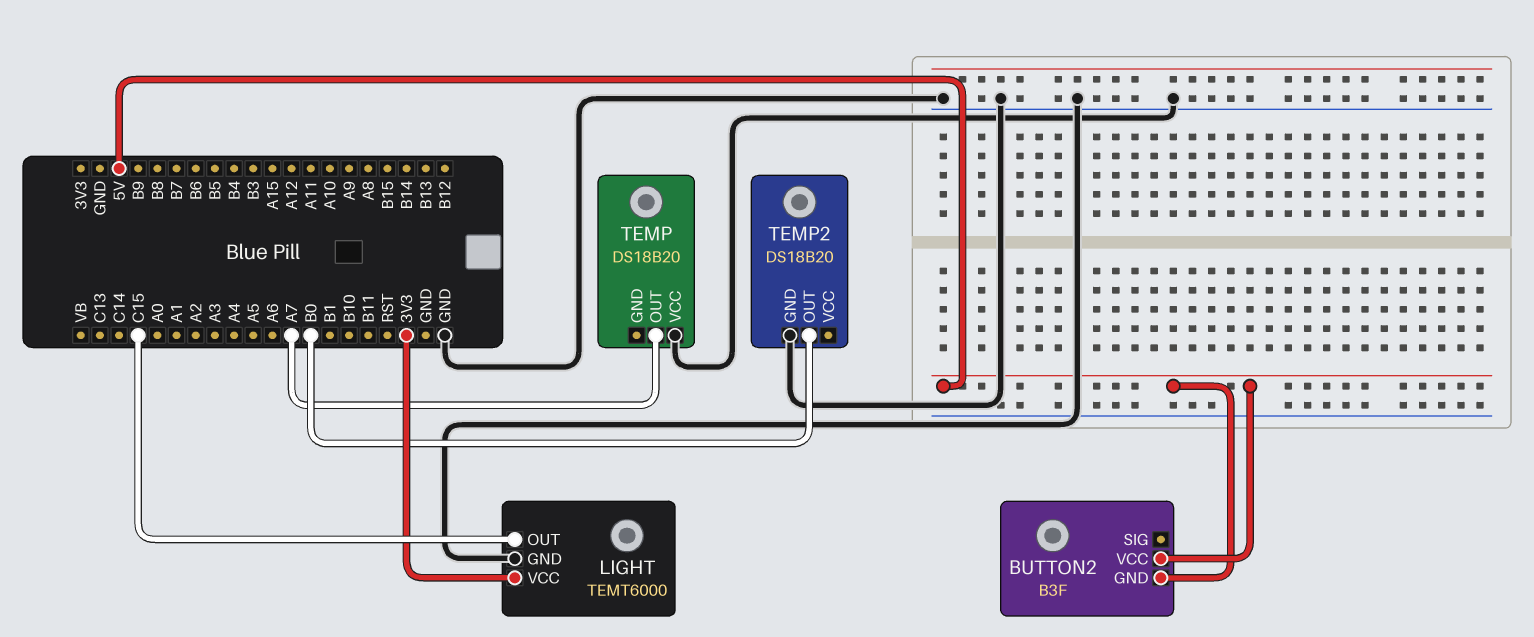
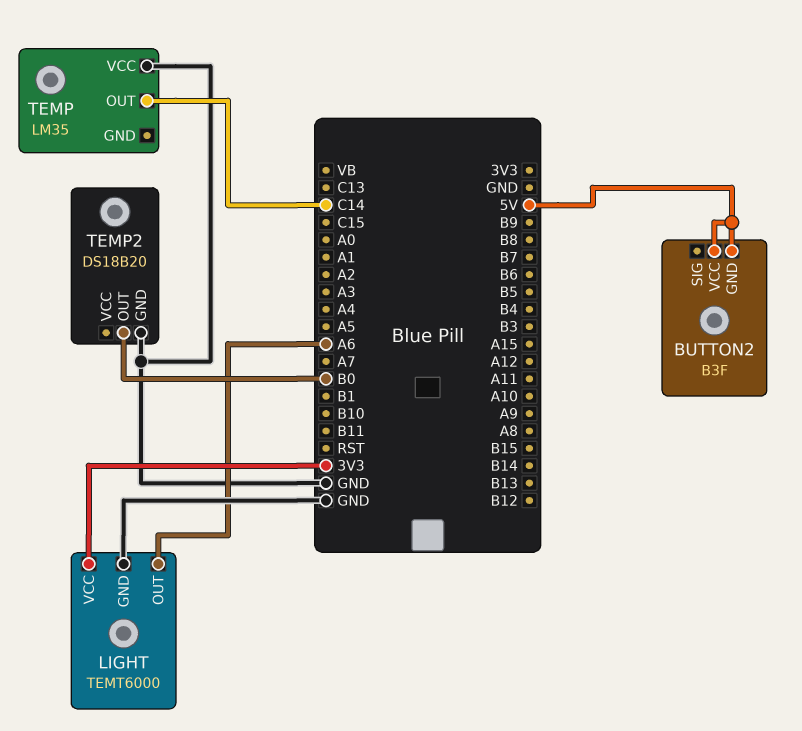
LIGHT pin OUT: C15 -> A6
TEMP: DS18B20 -> LM35
TEMP pin OUT: A7 -> C14

